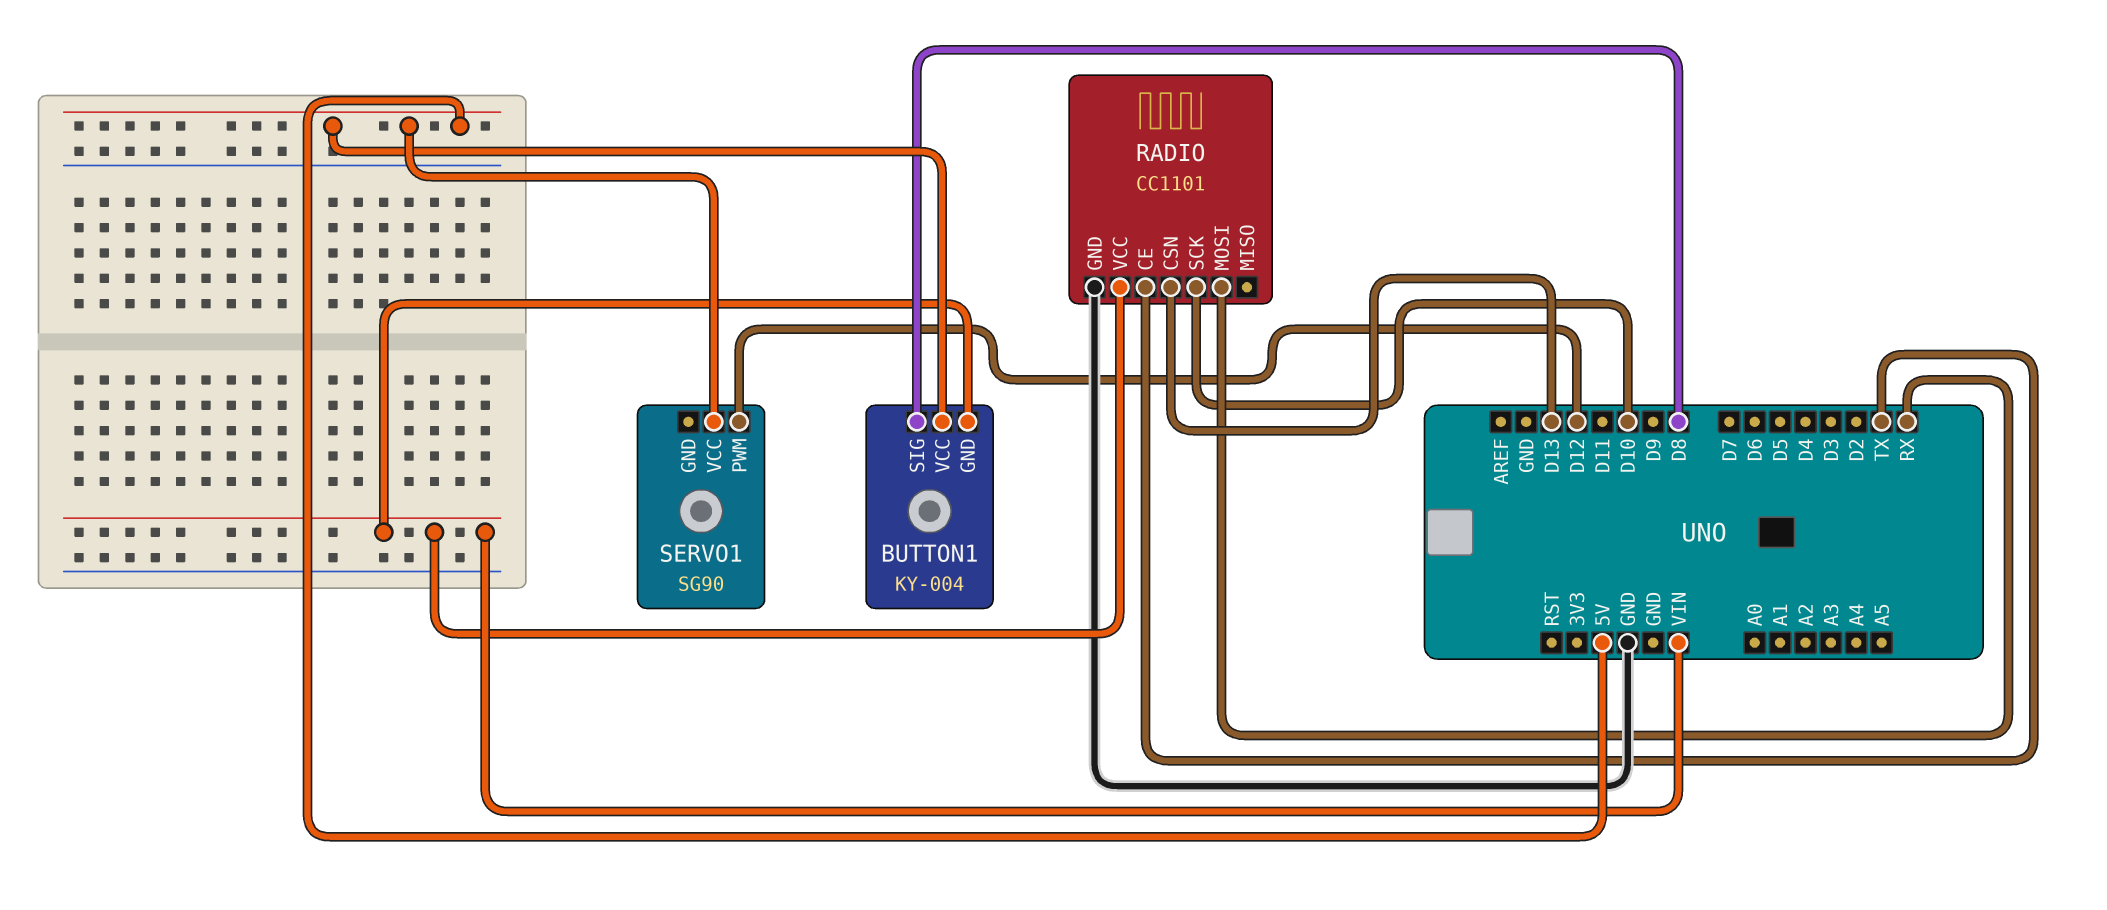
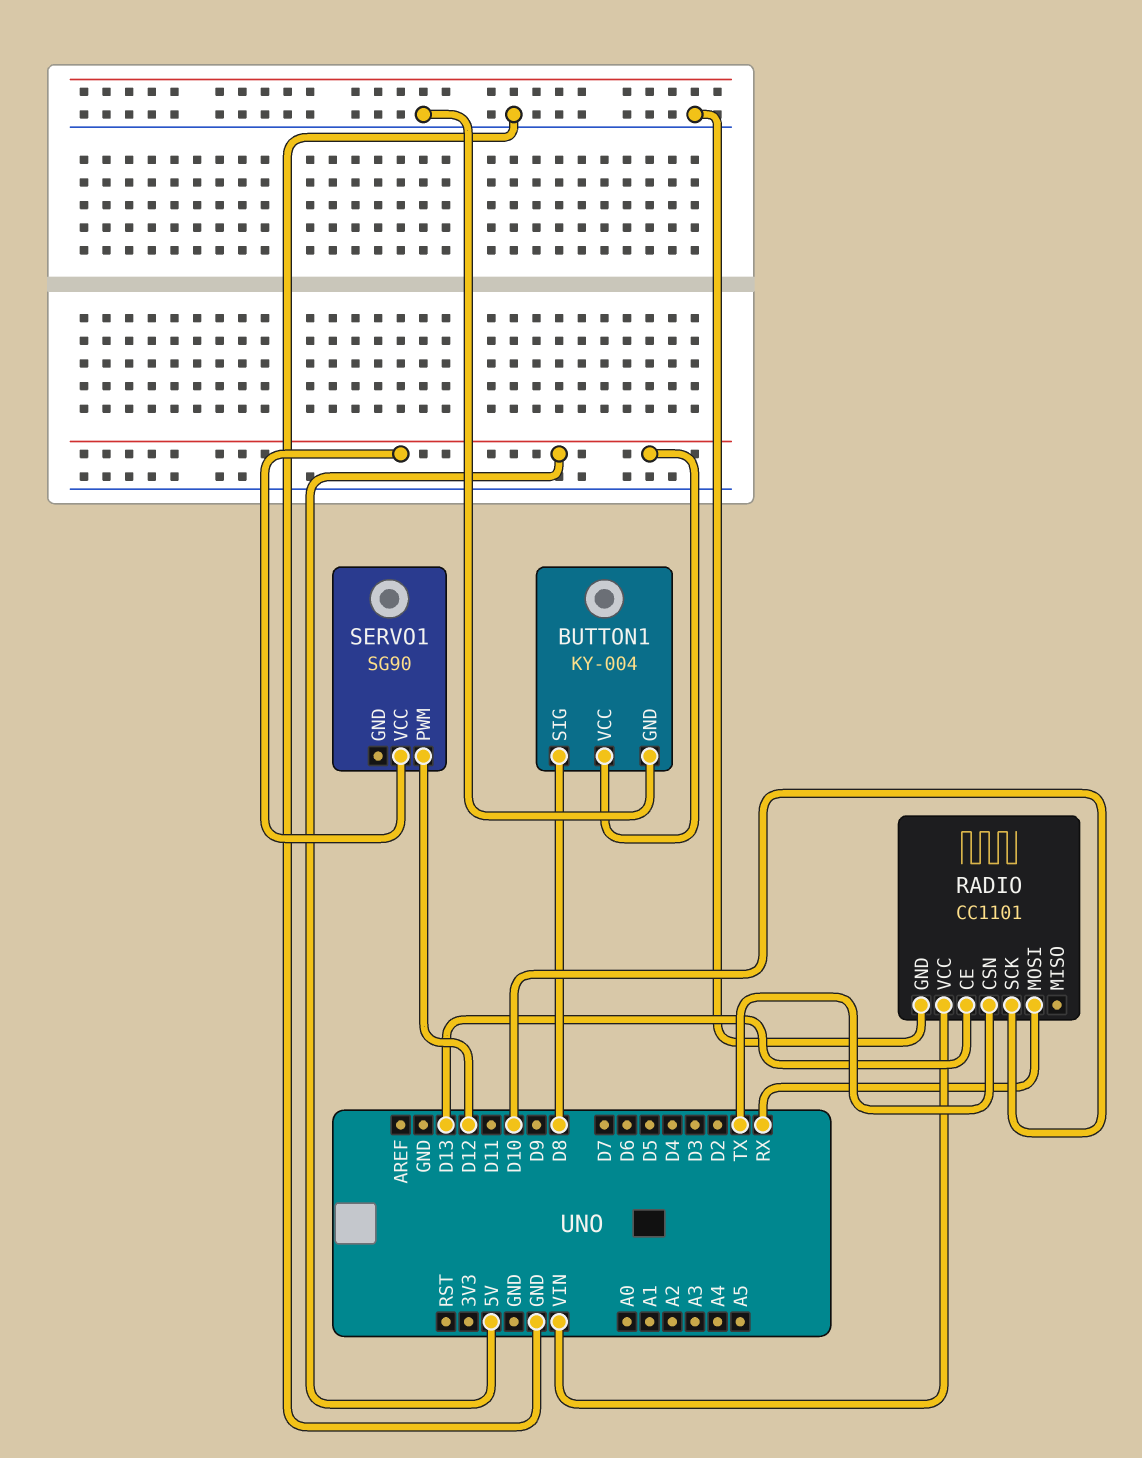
BUTTON1 pin GND: VIN -> GND
RADIO pin CE: TX -> D13
RADIO pin CSN: D13 -> TX

